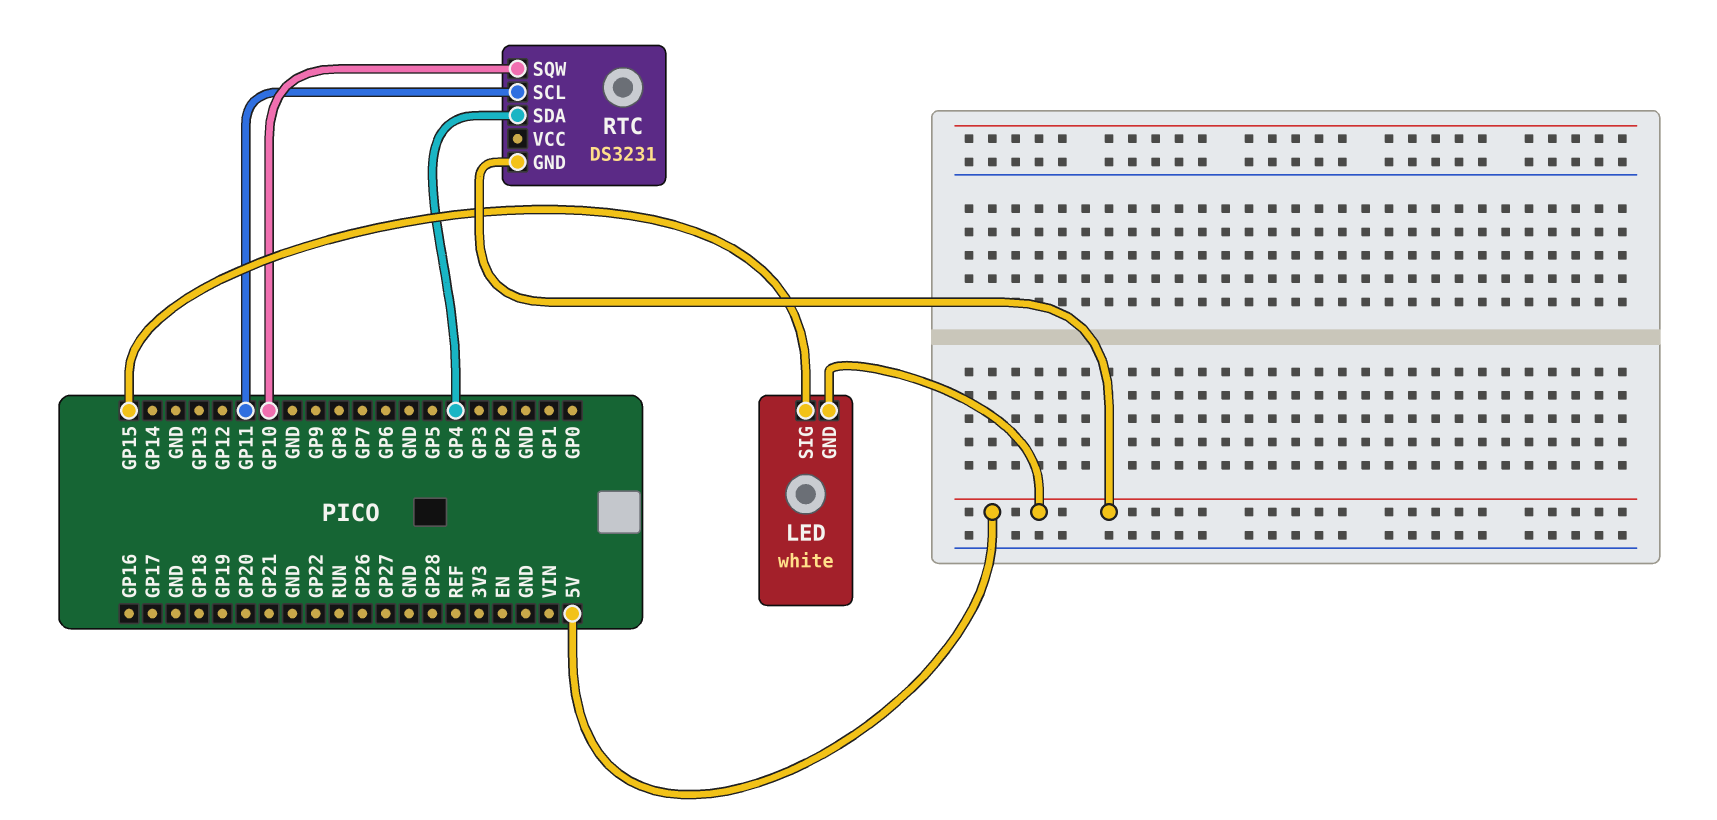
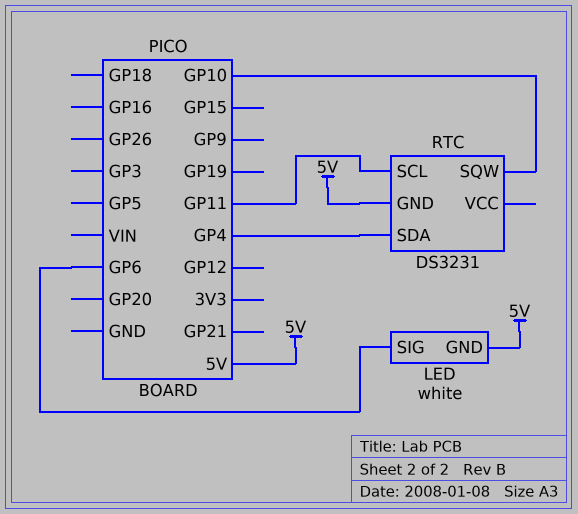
LED pin SIG: GP15 -> GP6

